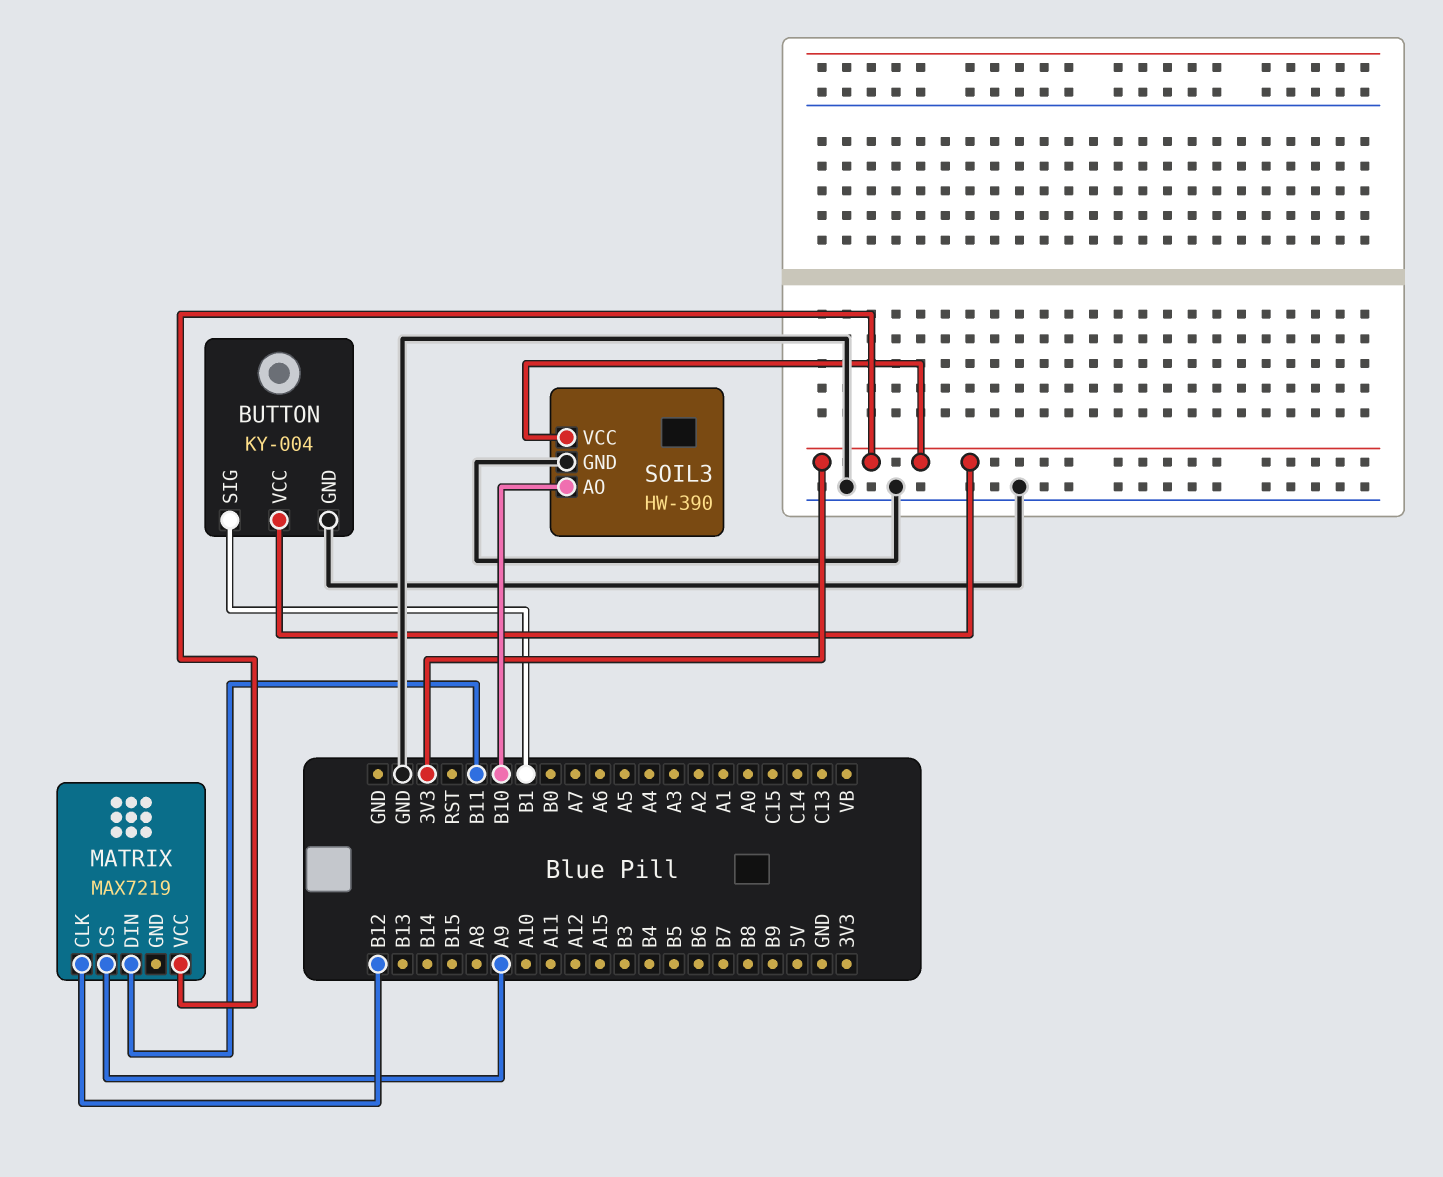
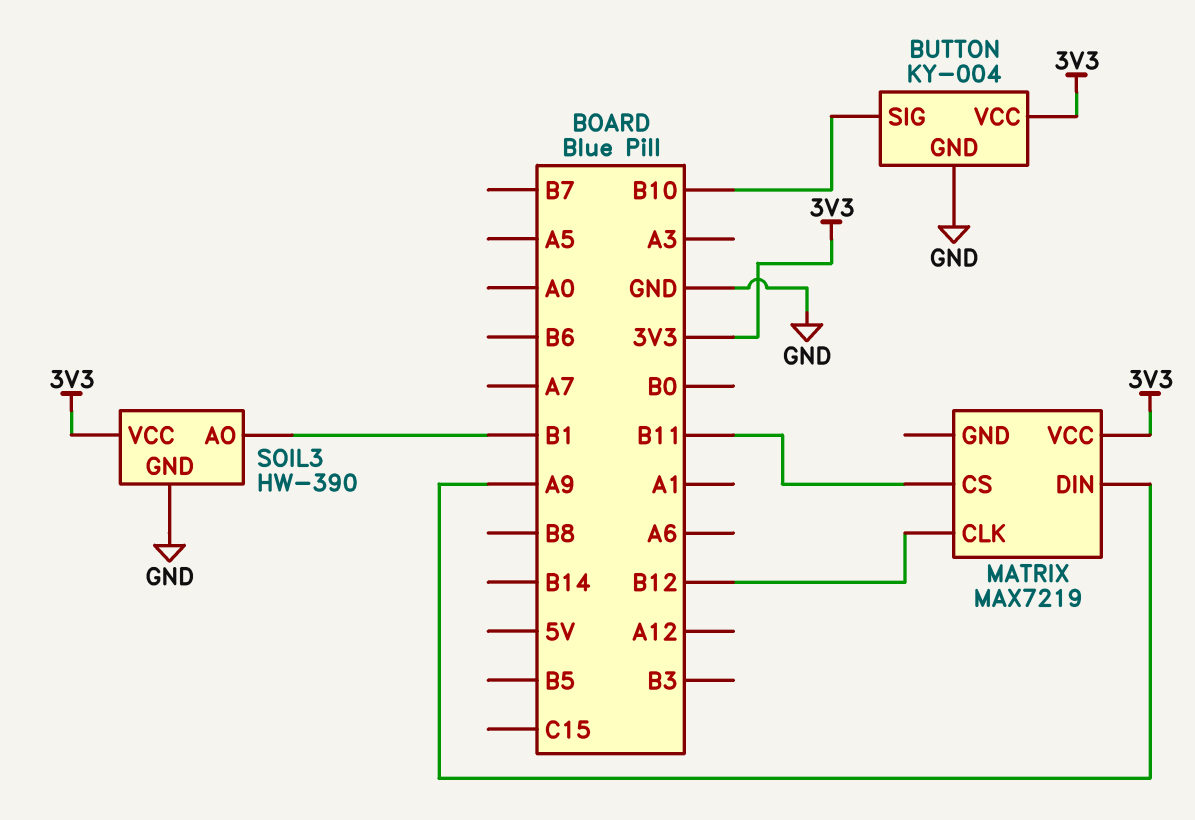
BUTTON pin SIG: B1 -> B10
MATRIX pin CS: A9 -> B11
MATRIX pin DIN: B11 -> A9
SOIL3 pin AO: B10 -> B1

